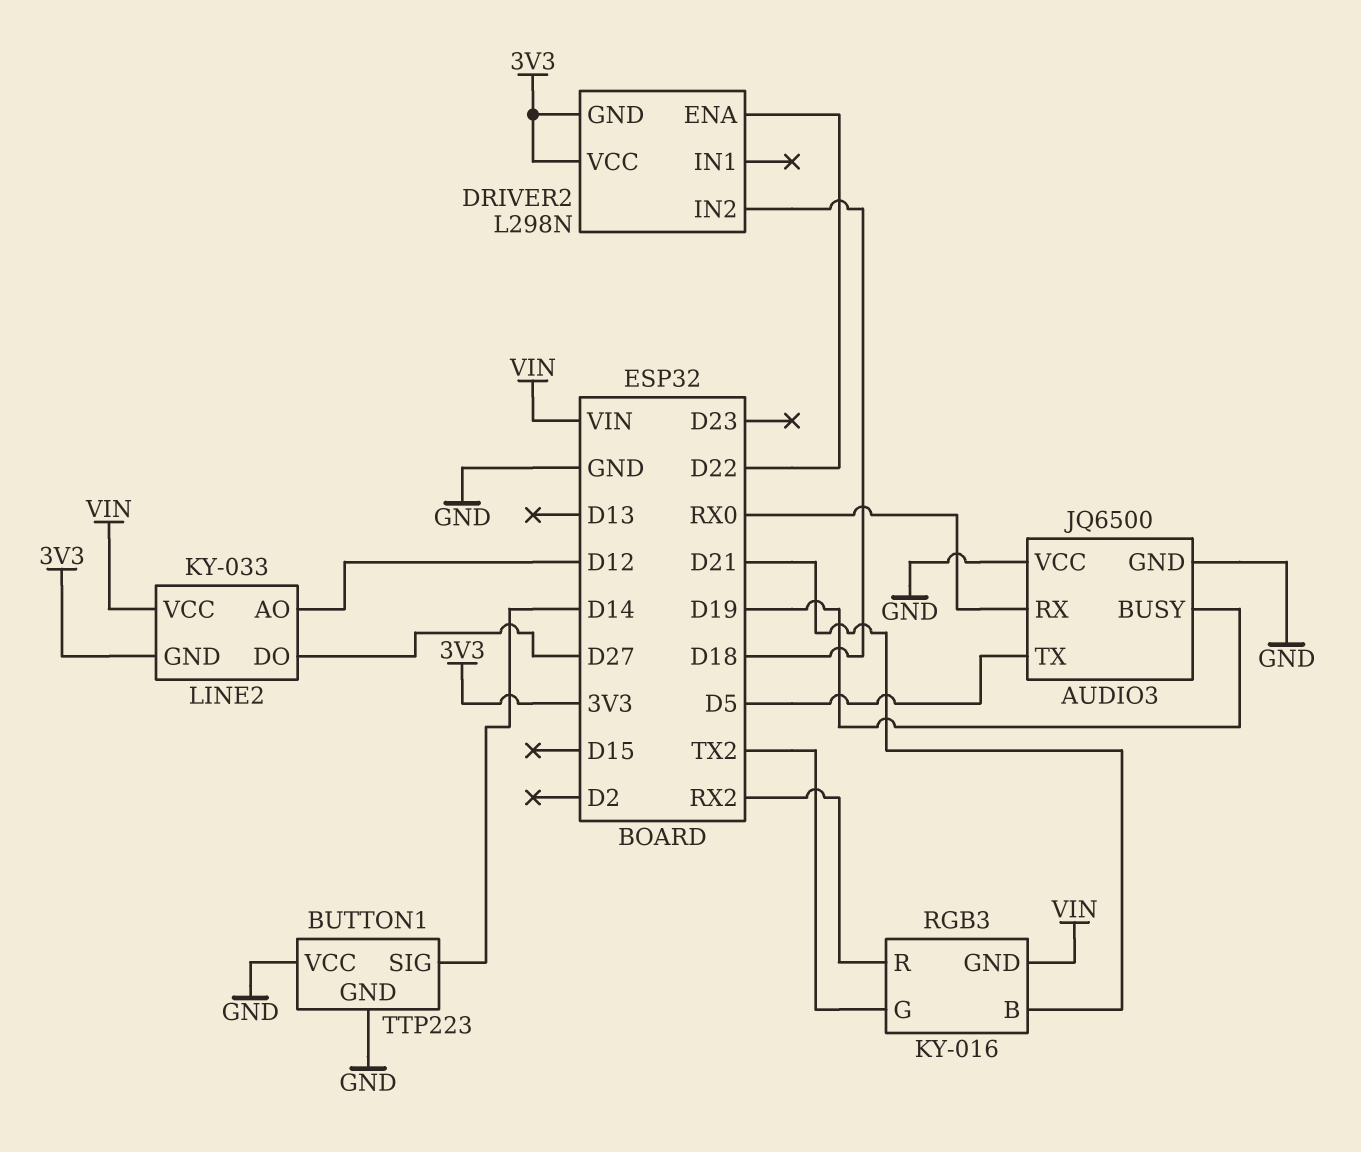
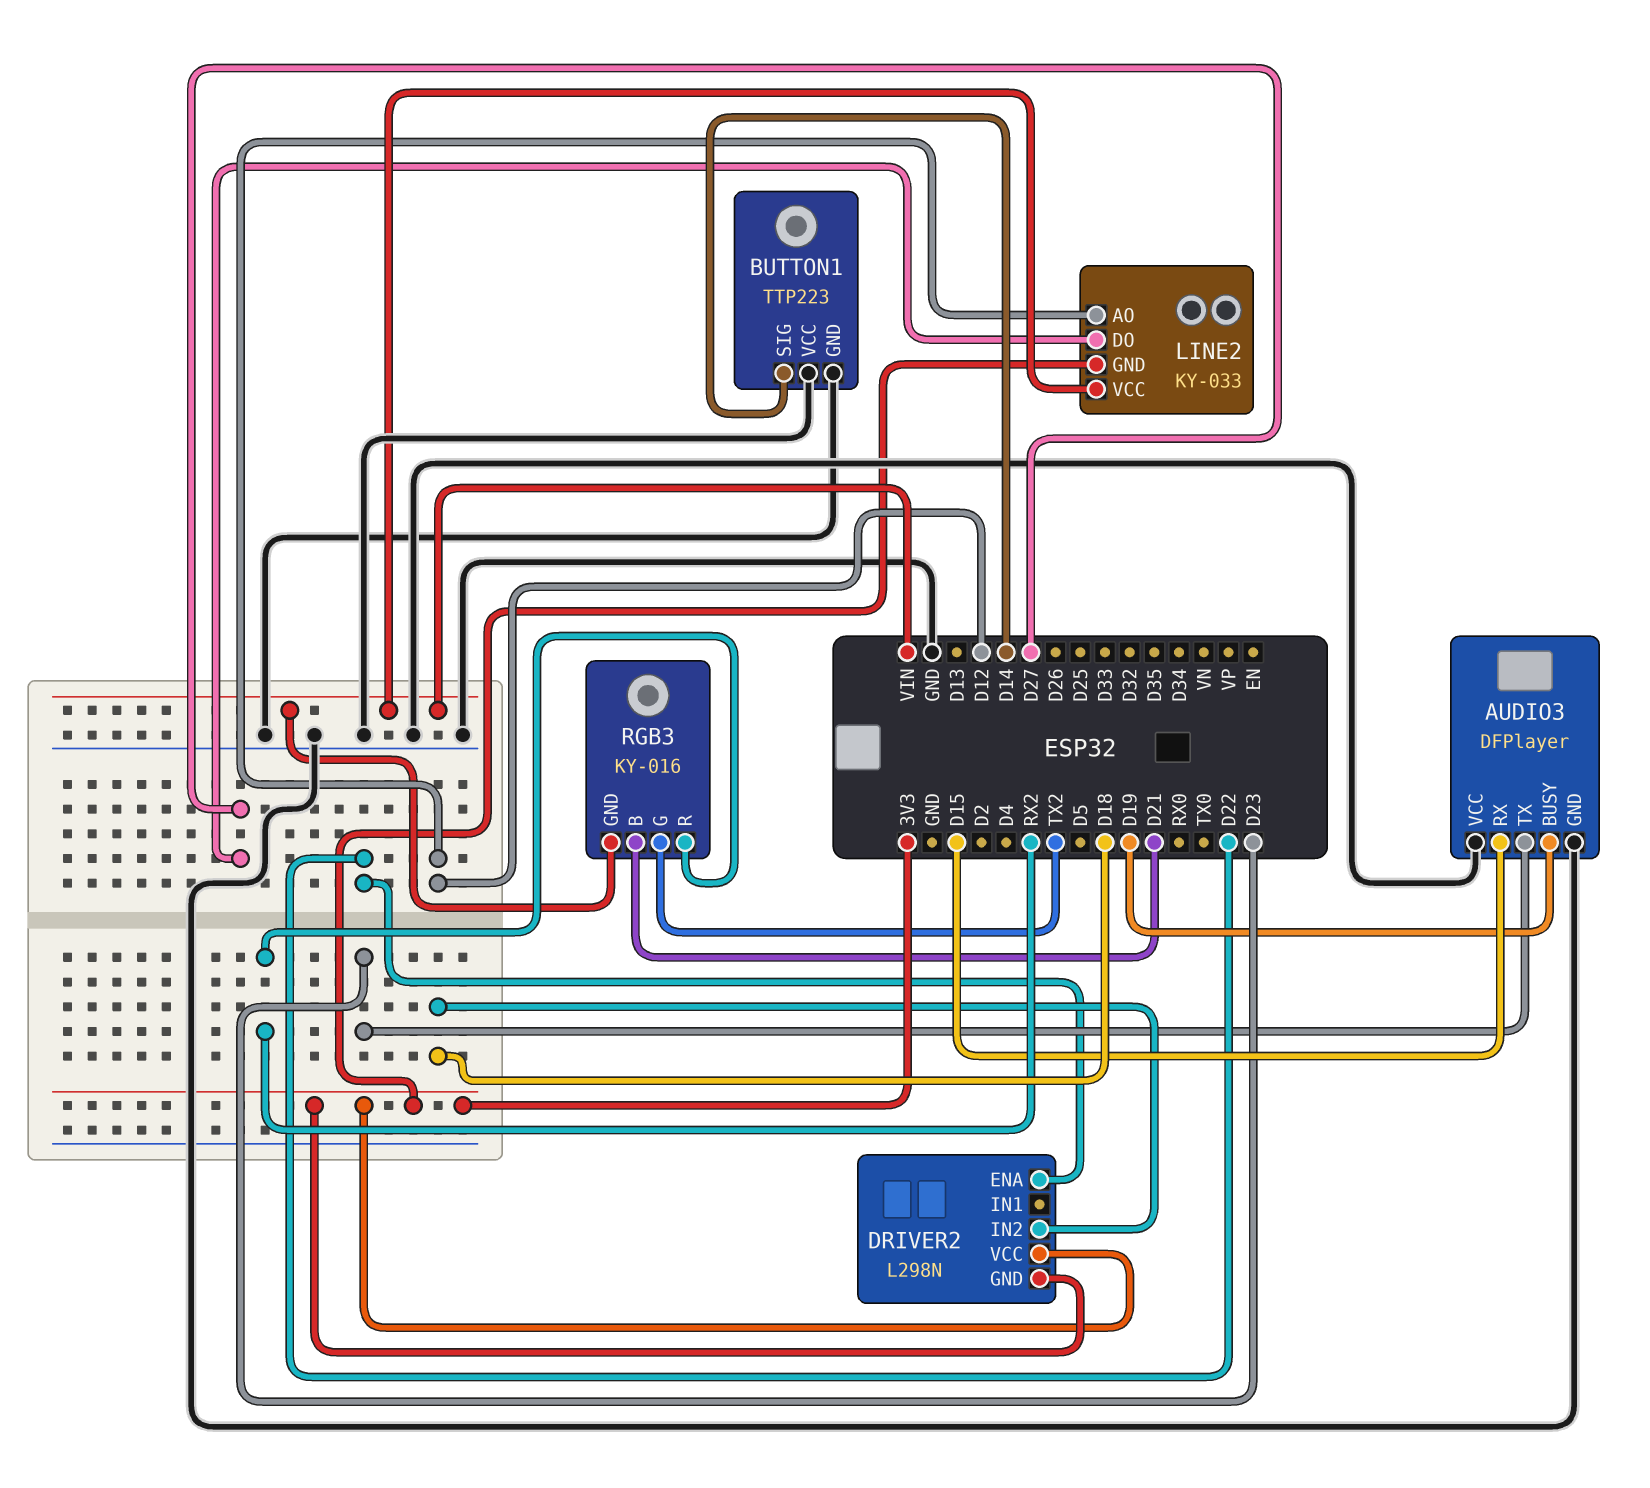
AUDIO3: JQ6500 -> DFPlayer
AUDIO3 pin RX: RX0 -> D15
AUDIO3 pin TX: D5 -> D23

